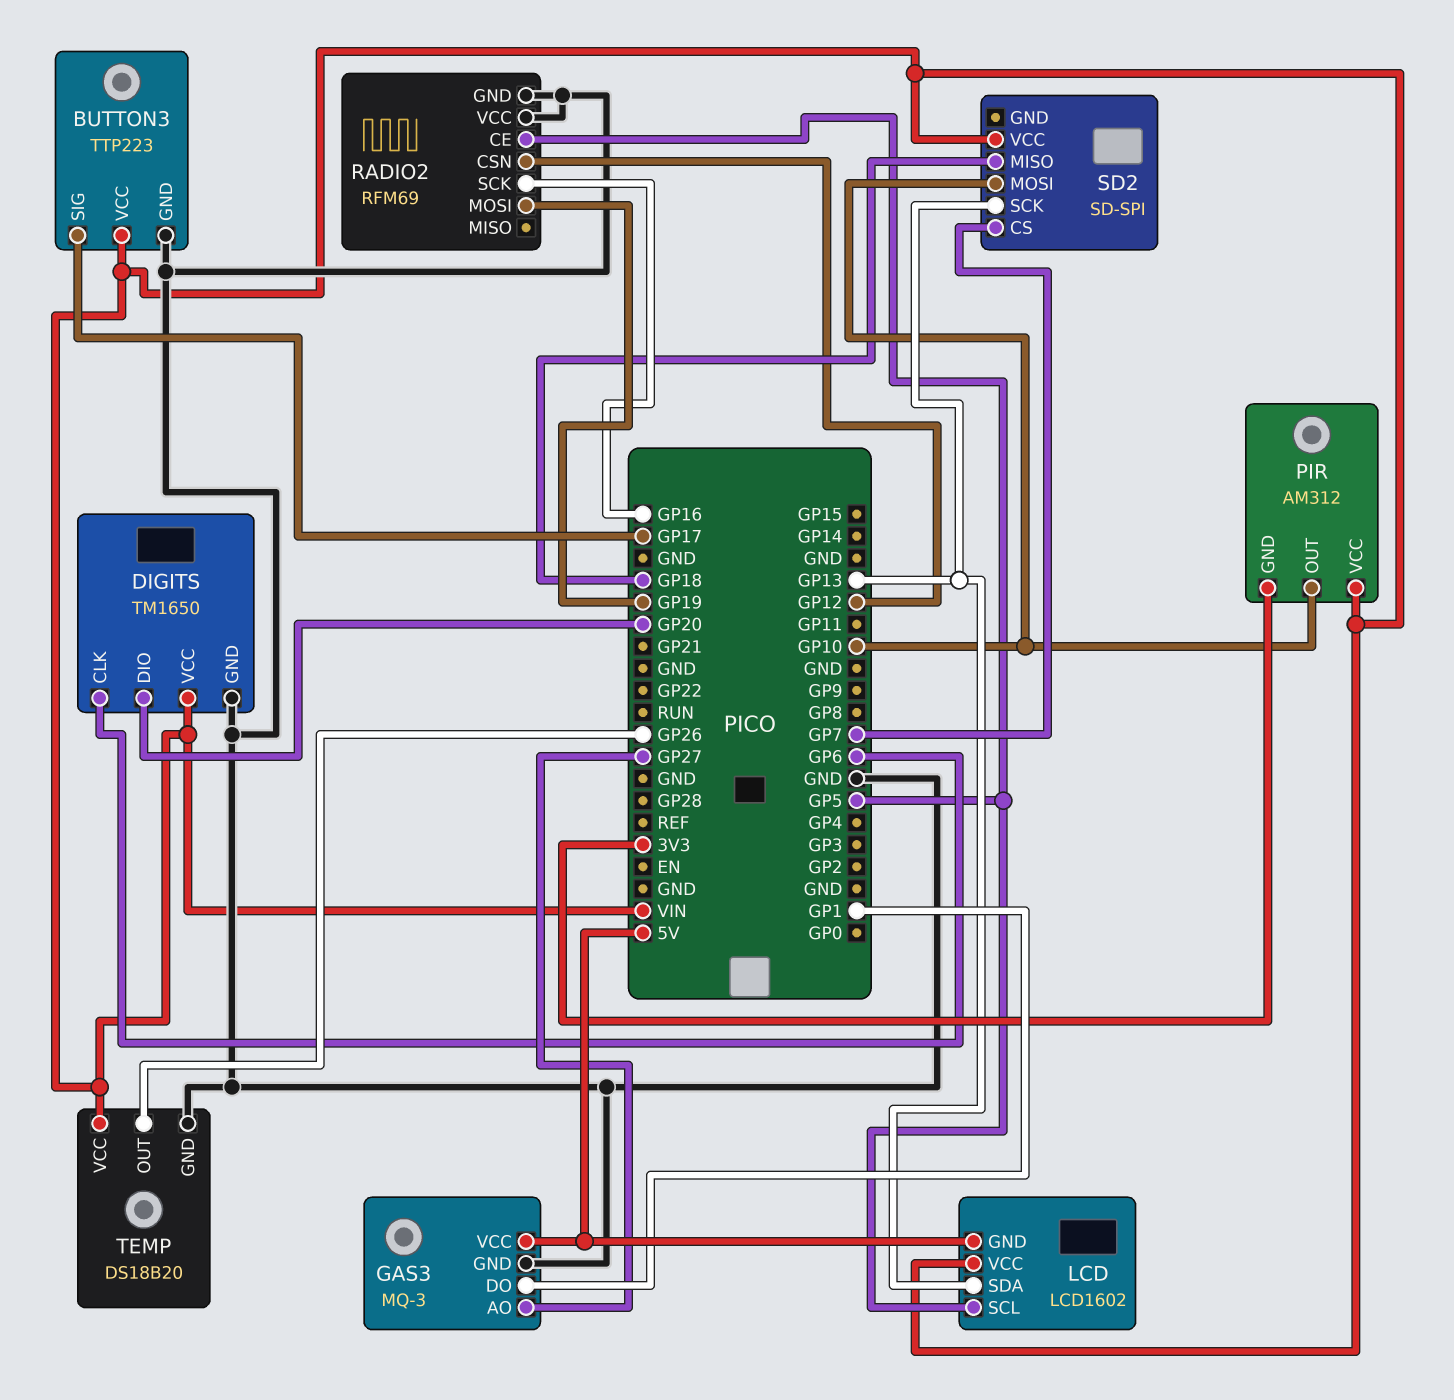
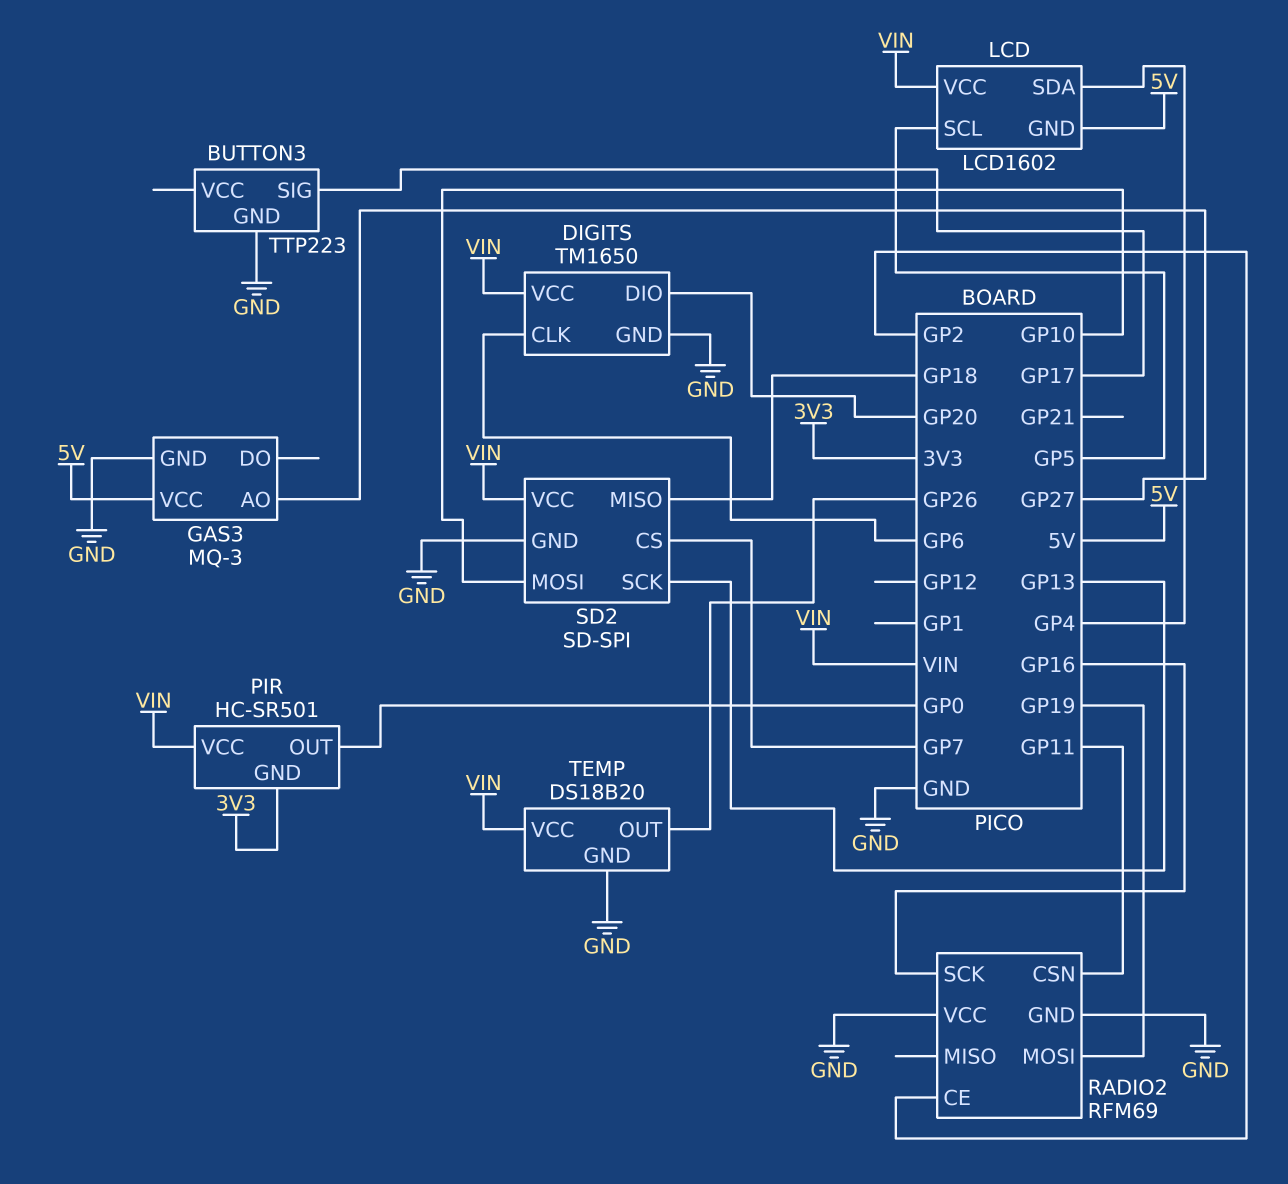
BUTTON3 pin VCC: VIN -> none
GAS3 pin DO: GP1 -> none
LCD pin SDA: GP13 -> GP4
PIR: AM312 -> HC-SR501
PIR pin OUT: GP10 -> GP0
RADIO2 pin CE: GP5 -> GP2
RADIO2 pin CSN: GP12 -> GP11
SD2 pin GND: none -> GND

